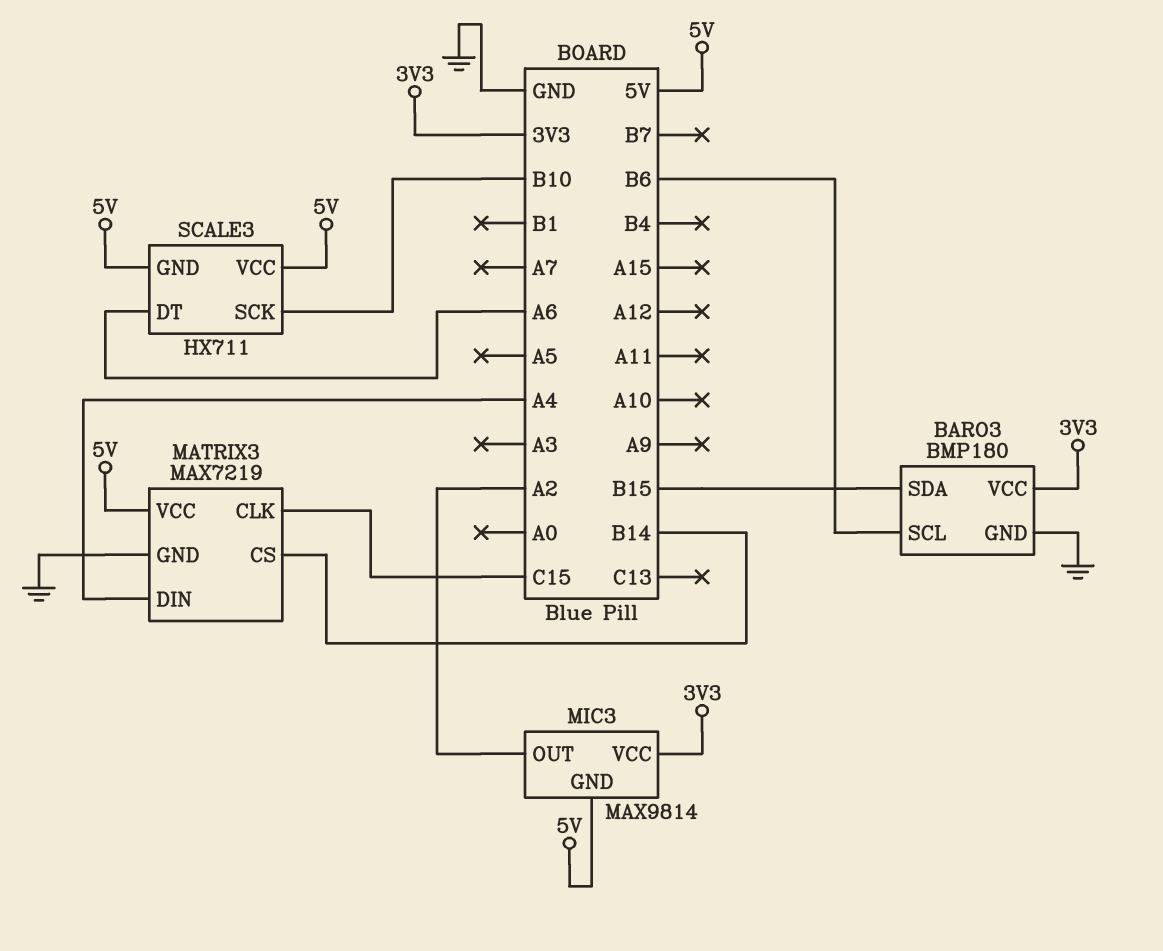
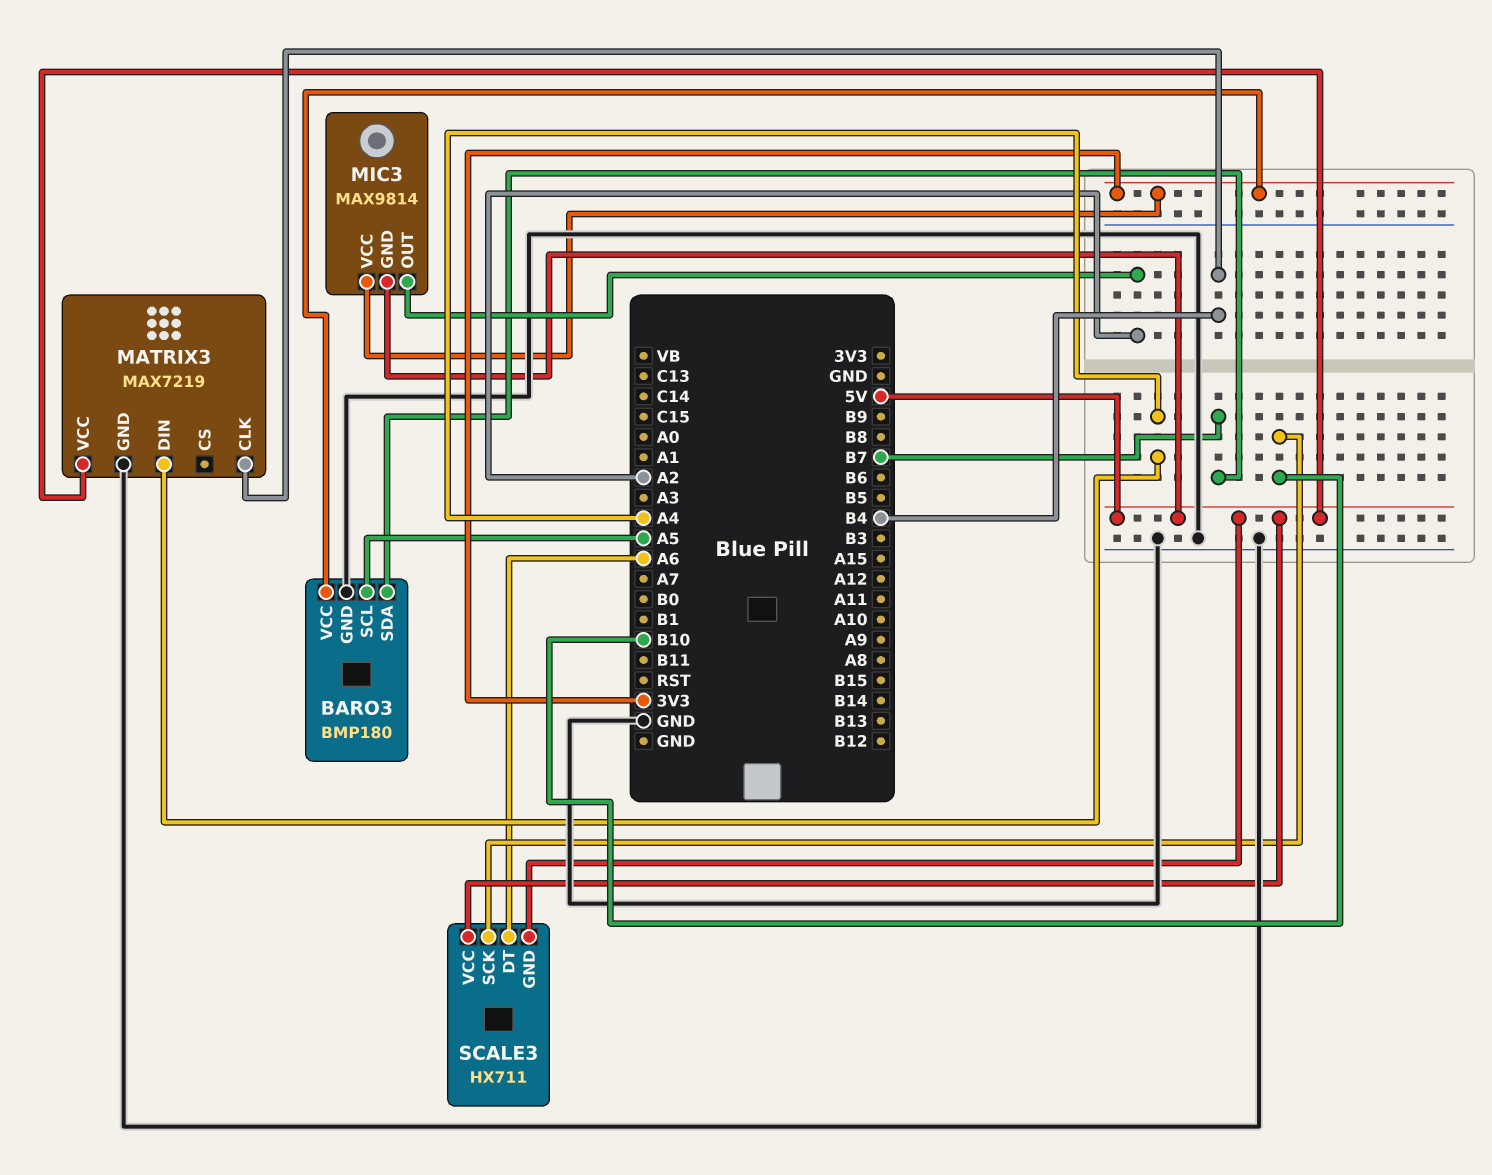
BARO3 pin SCL: B6 -> A5
BARO3 pin SDA: B15 -> B7
MATRIX3 pin CLK: C15 -> B4
MATRIX3 pin CS: B14 -> none

